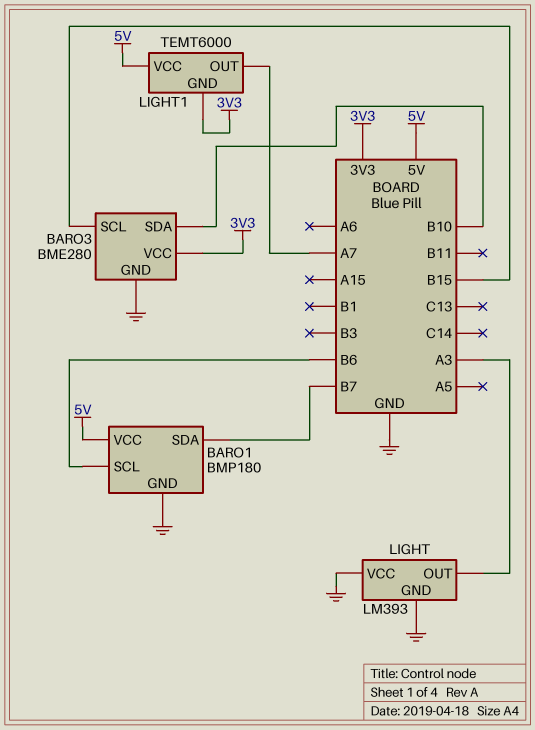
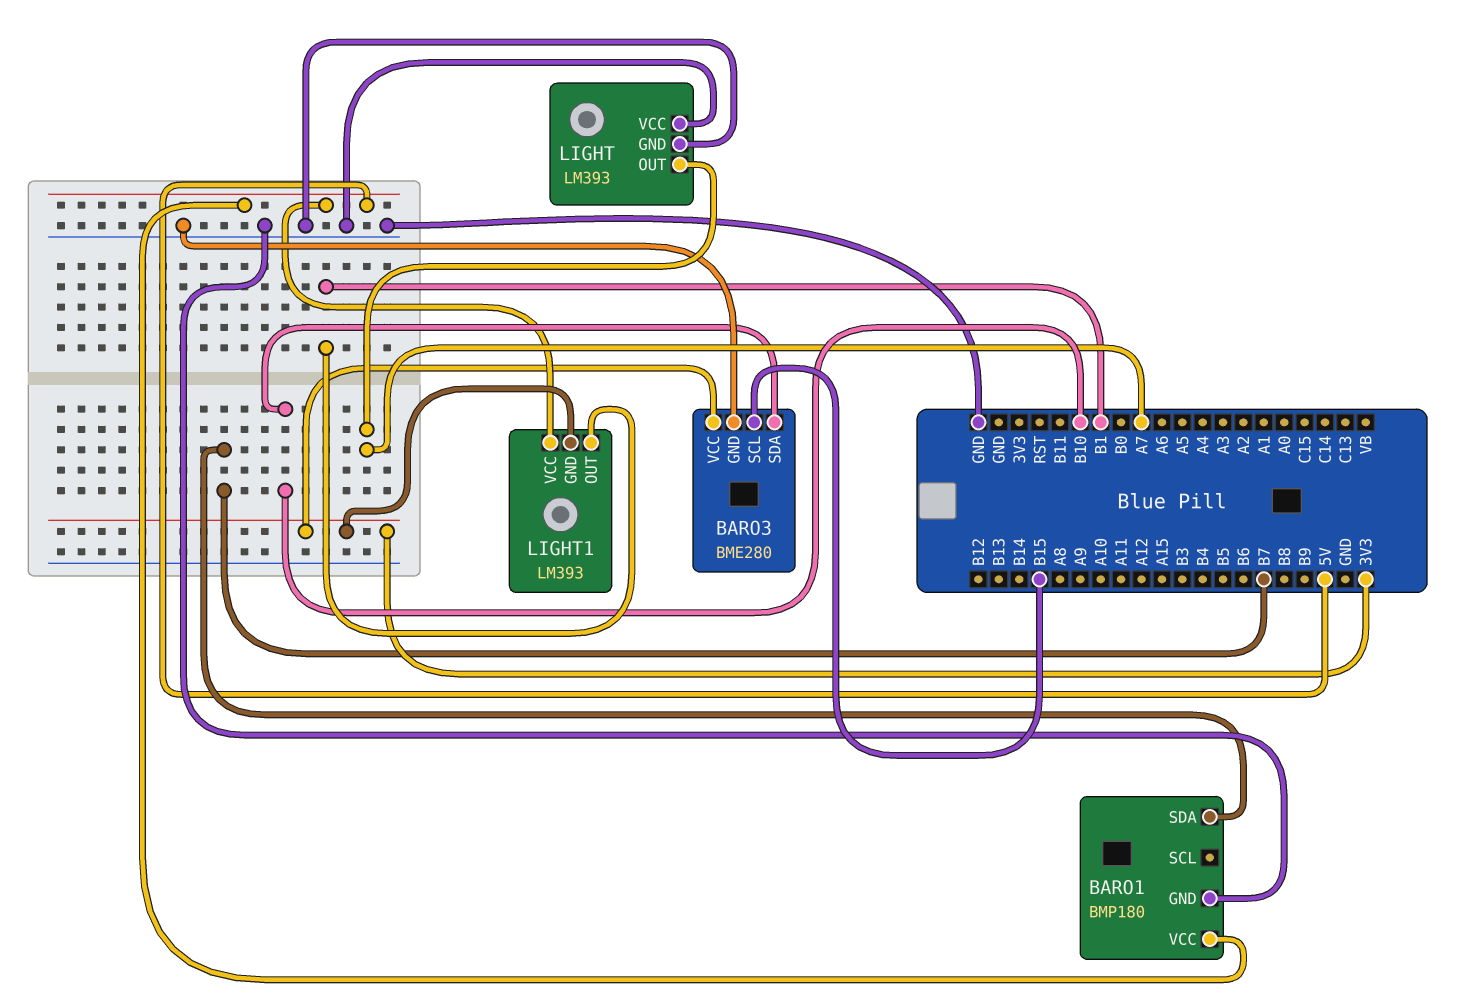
BARO1 pin SCL: B6 -> none
LIGHT pin OUT: A3 -> A7
LIGHT1: TEMT6000 -> LM393
LIGHT1 pin OUT: A7 -> B1

